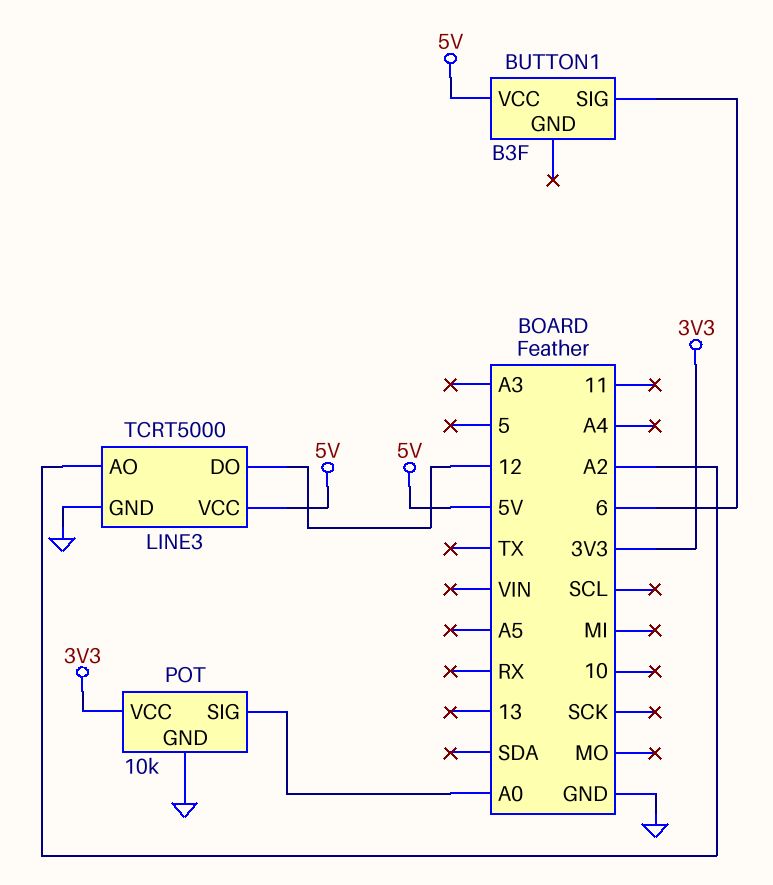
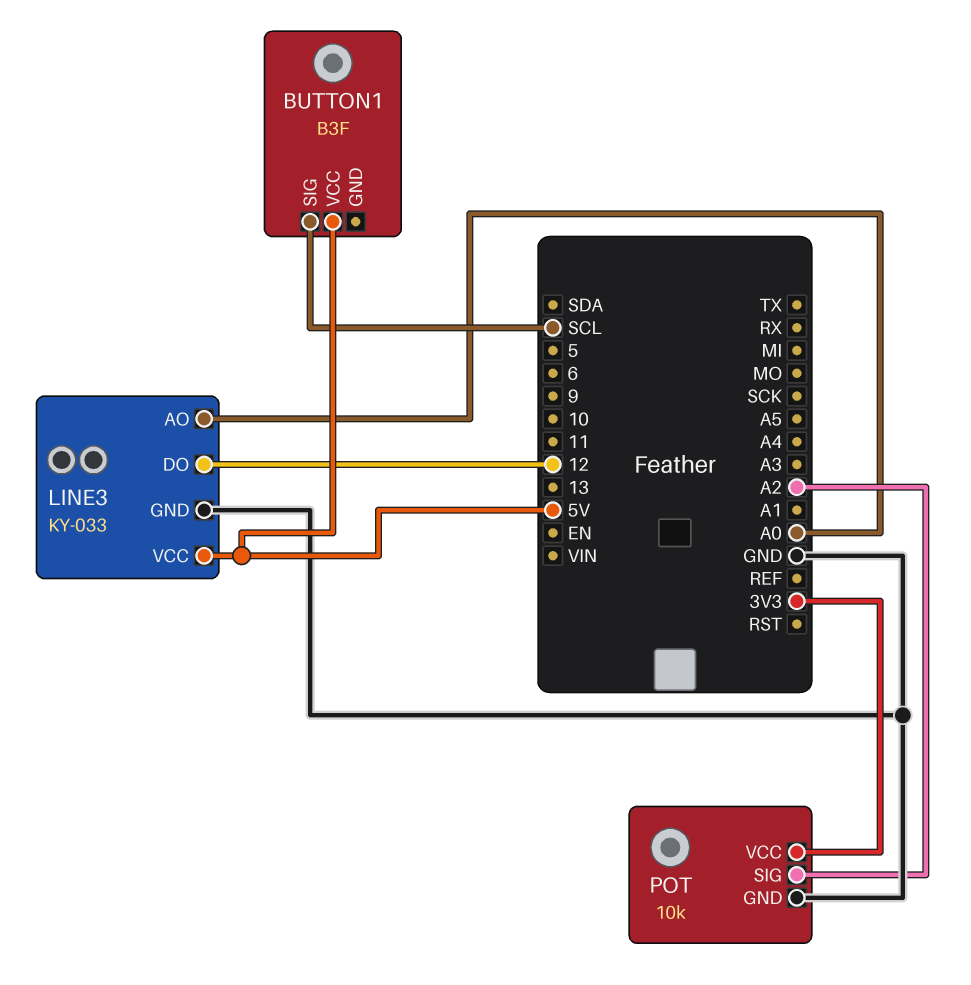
BUTTON1 pin SIG: 6 -> SCL
LINE3: TCRT5000 -> KY-033
LINE3 pin AO: A2 -> A0
POT pin SIG: A0 -> A2

